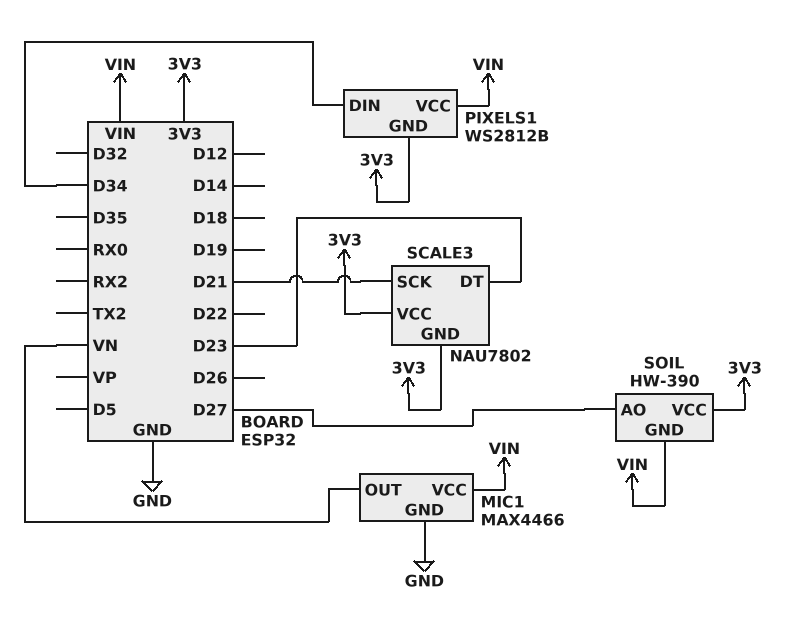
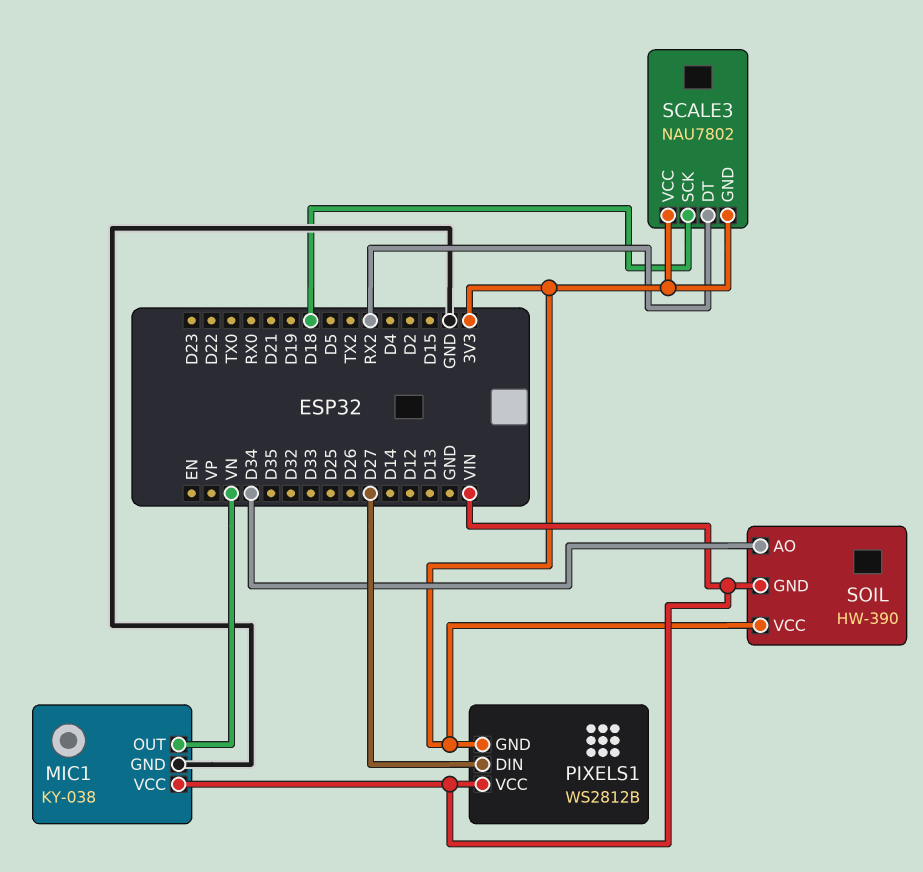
MIC1: MAX4466 -> KY-038
PIXELS1 pin DIN: D34 -> D27
SCALE3 pin DT: D23 -> RX2
SCALE3 pin SCK: D21 -> D18
SOIL pin AO: D27 -> D34

